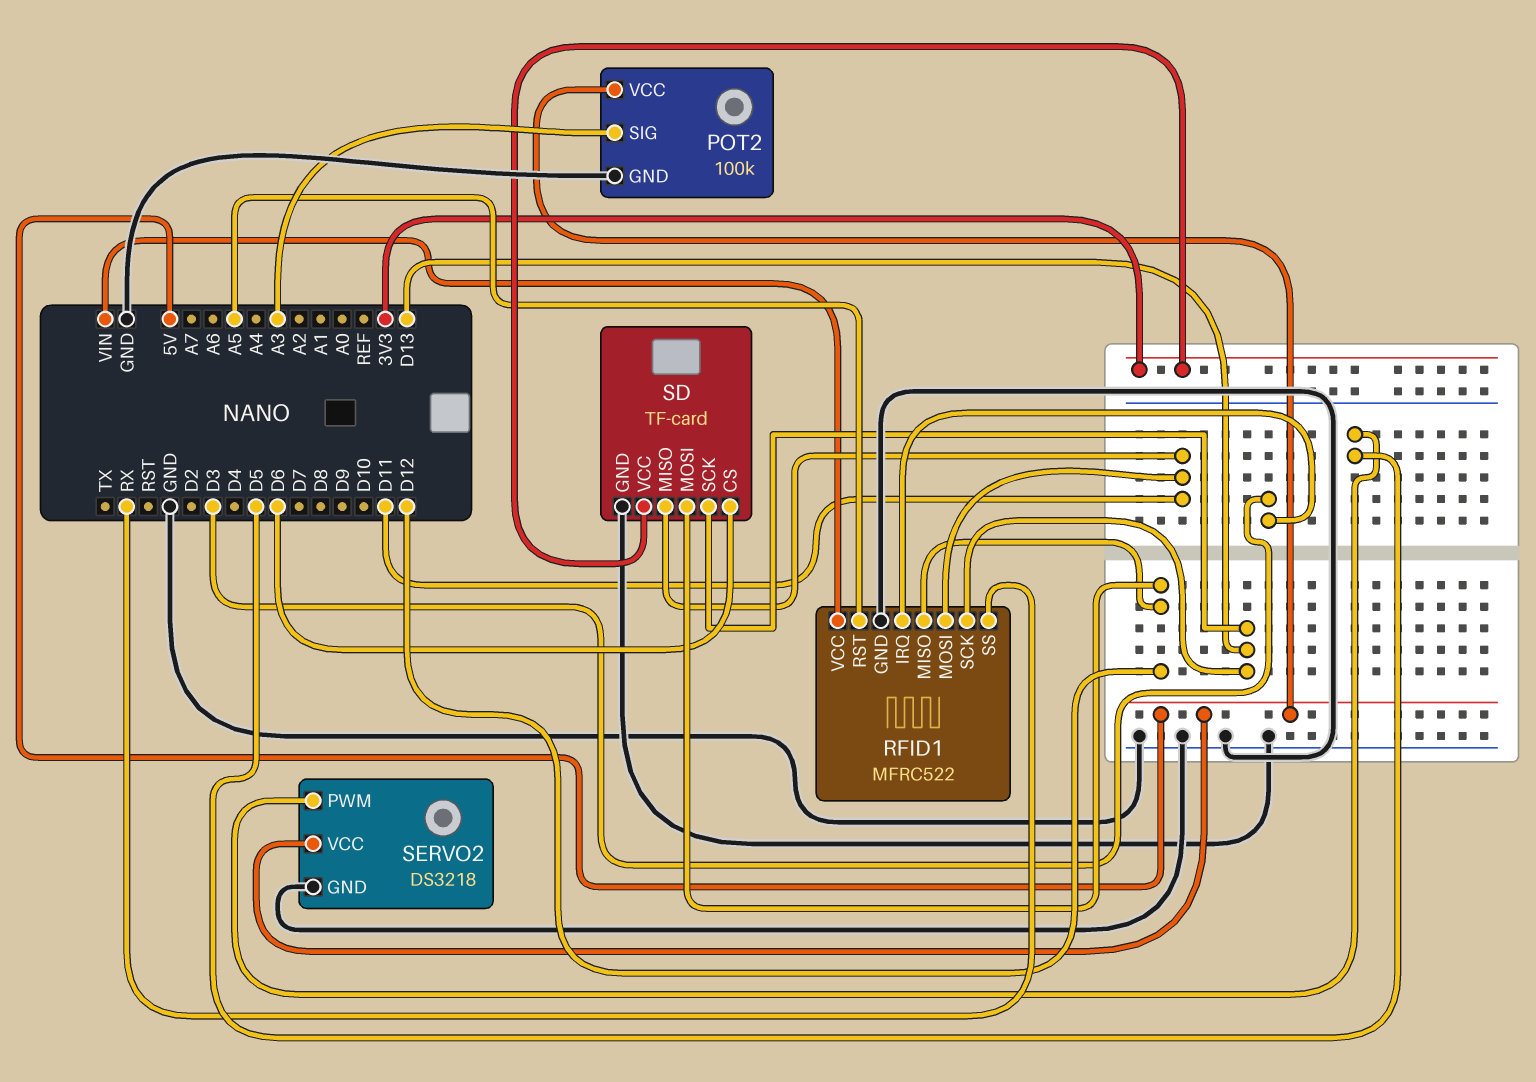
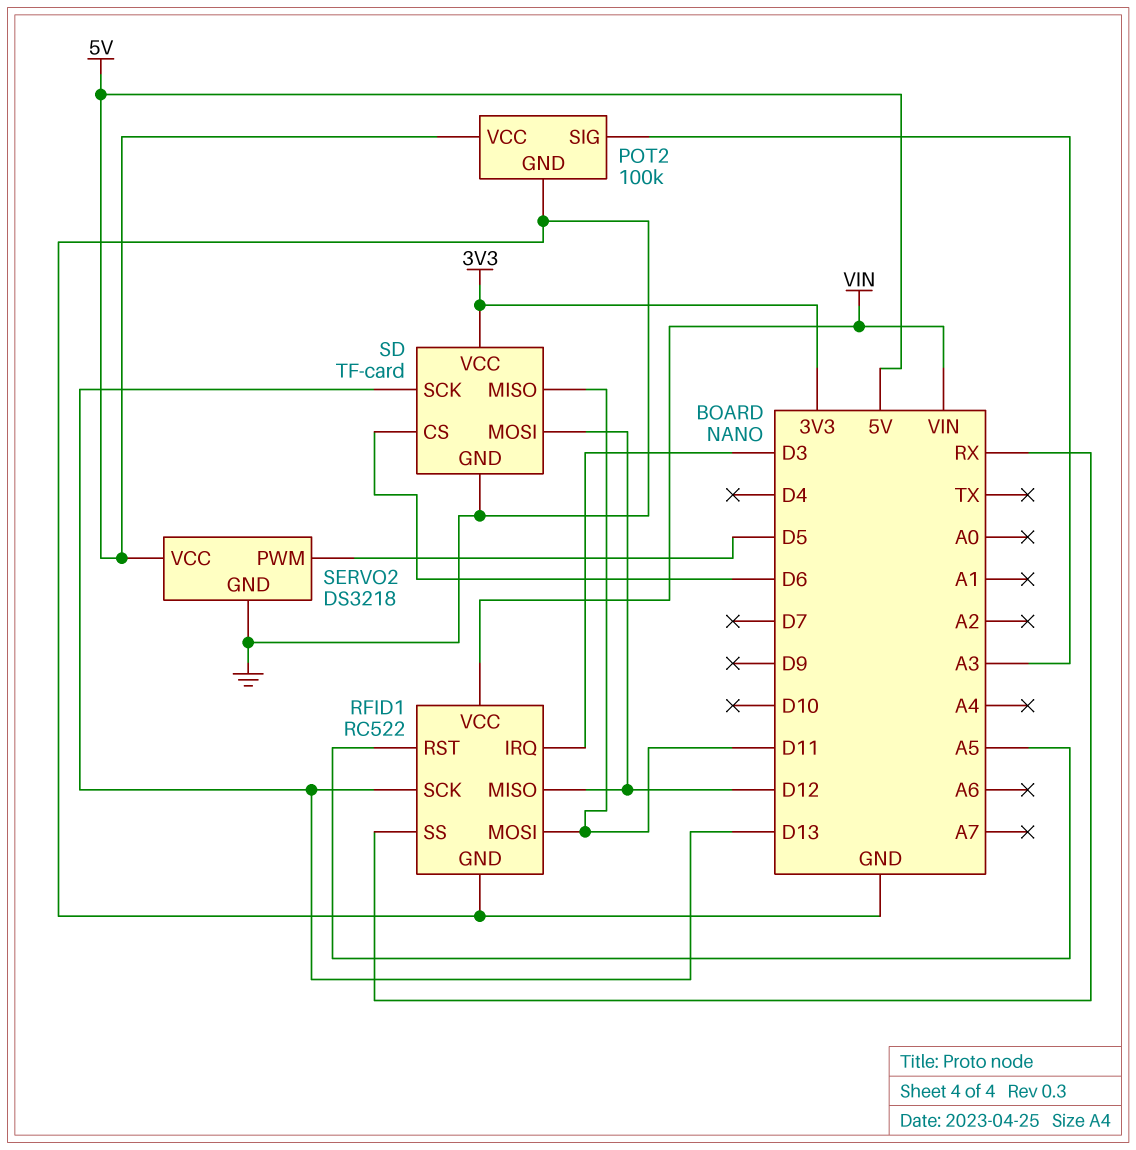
RFID1: MFRC522 -> RC522

